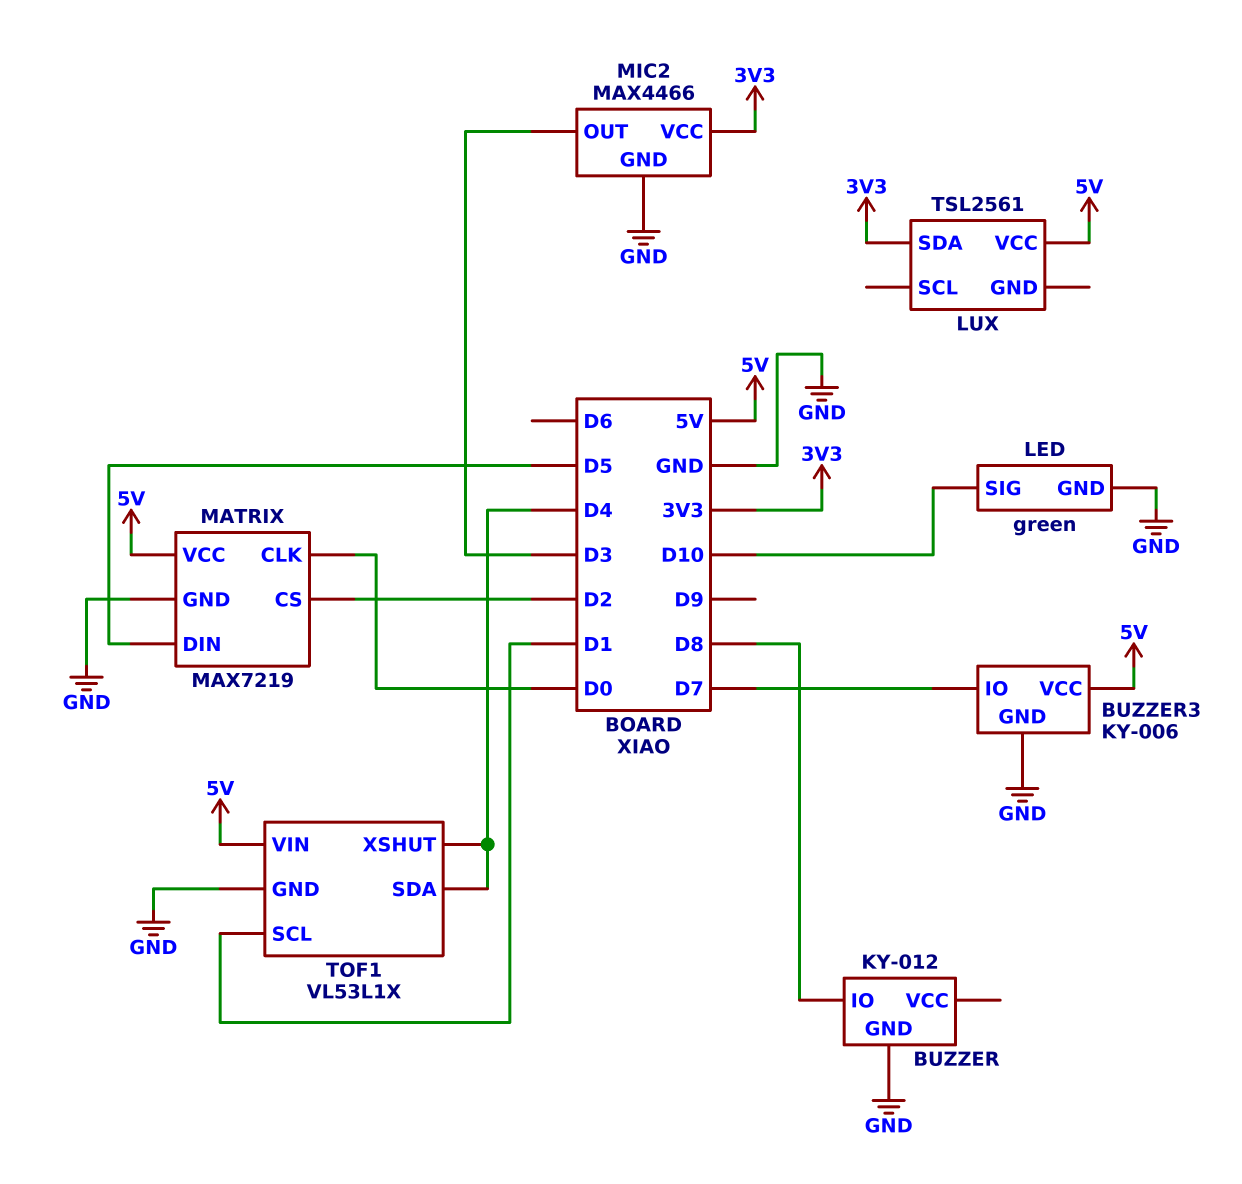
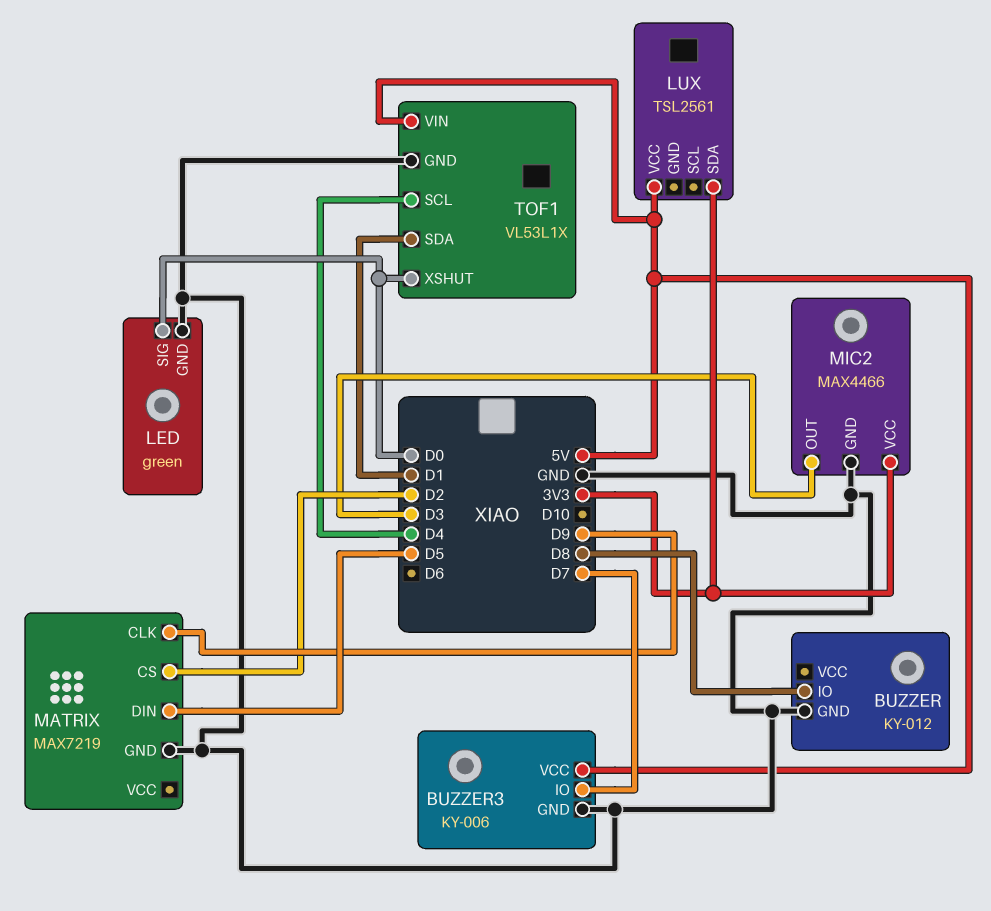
LED pin SIG: D10 -> D0
MATRIX pin CLK: D0 -> D9
MATRIX pin VCC: 5V -> none
TOF1 pin SCL: D1 -> D4
TOF1 pin SDA: D4 -> D1
TOF1 pin XSHUT: D4 -> D0

